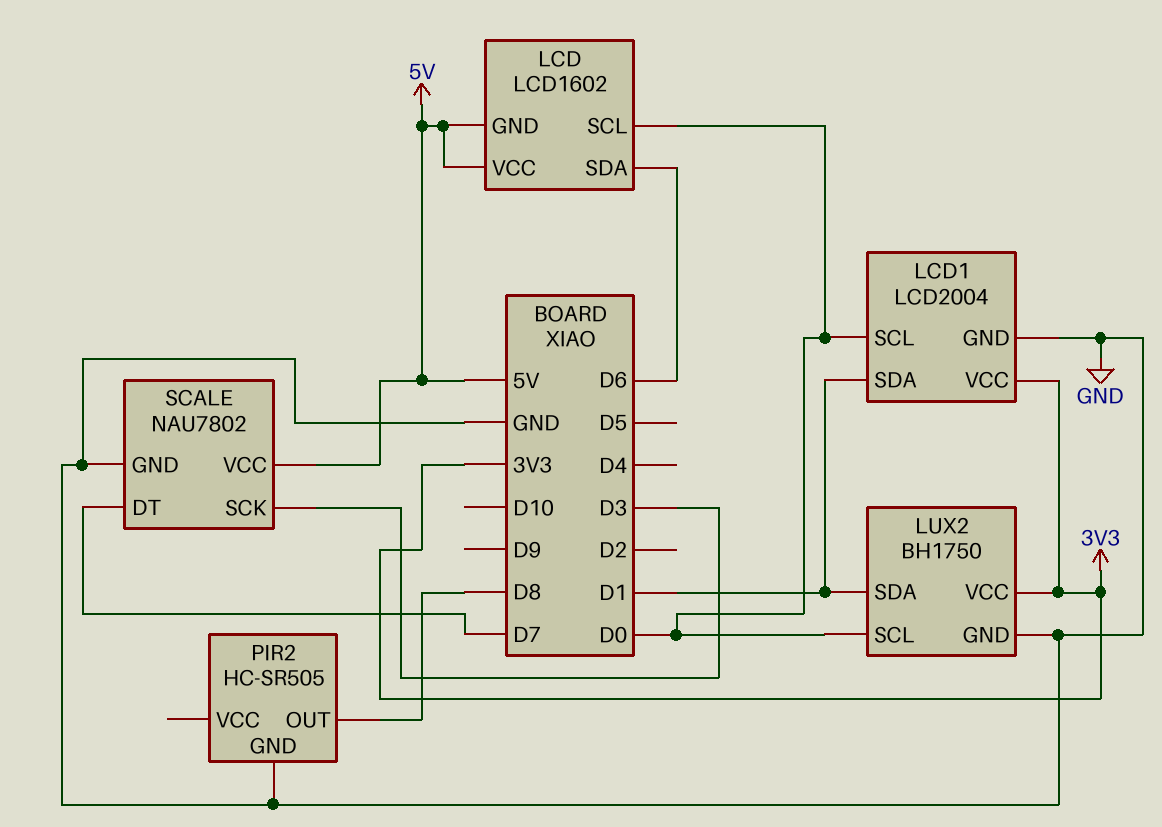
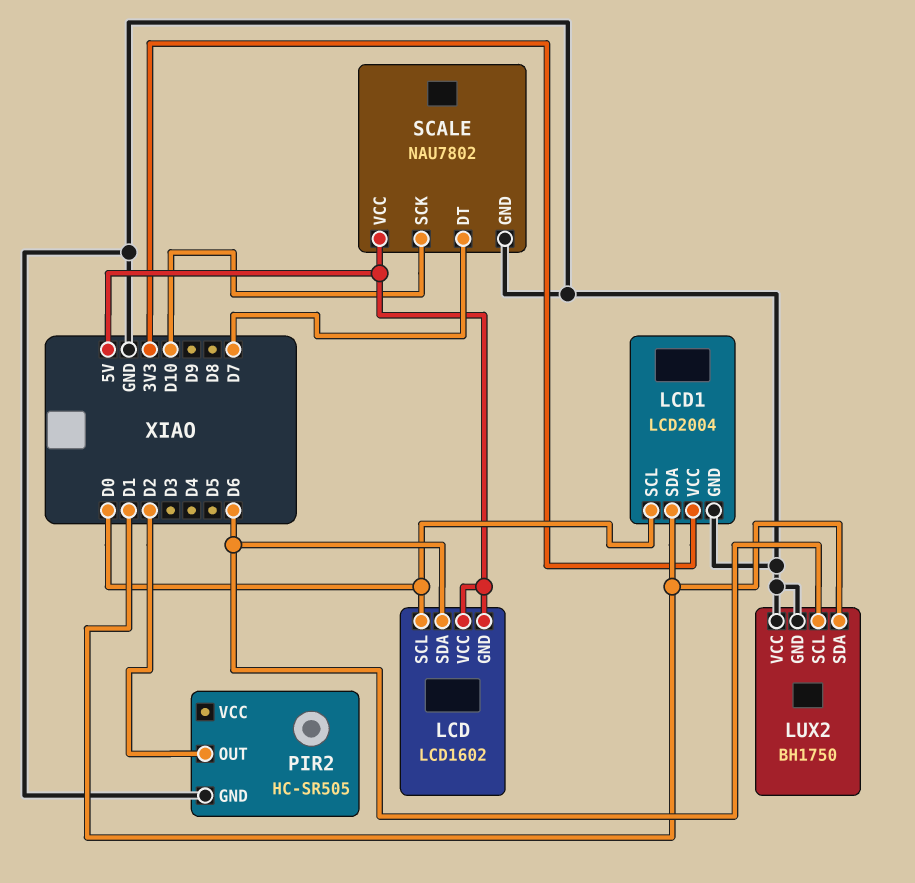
LUX2 pin SCL: D0 -> D6
LUX2 pin VCC: 3V3 -> GND
PIR2 pin OUT: D8 -> D2
SCALE pin SCK: D3 -> D10

